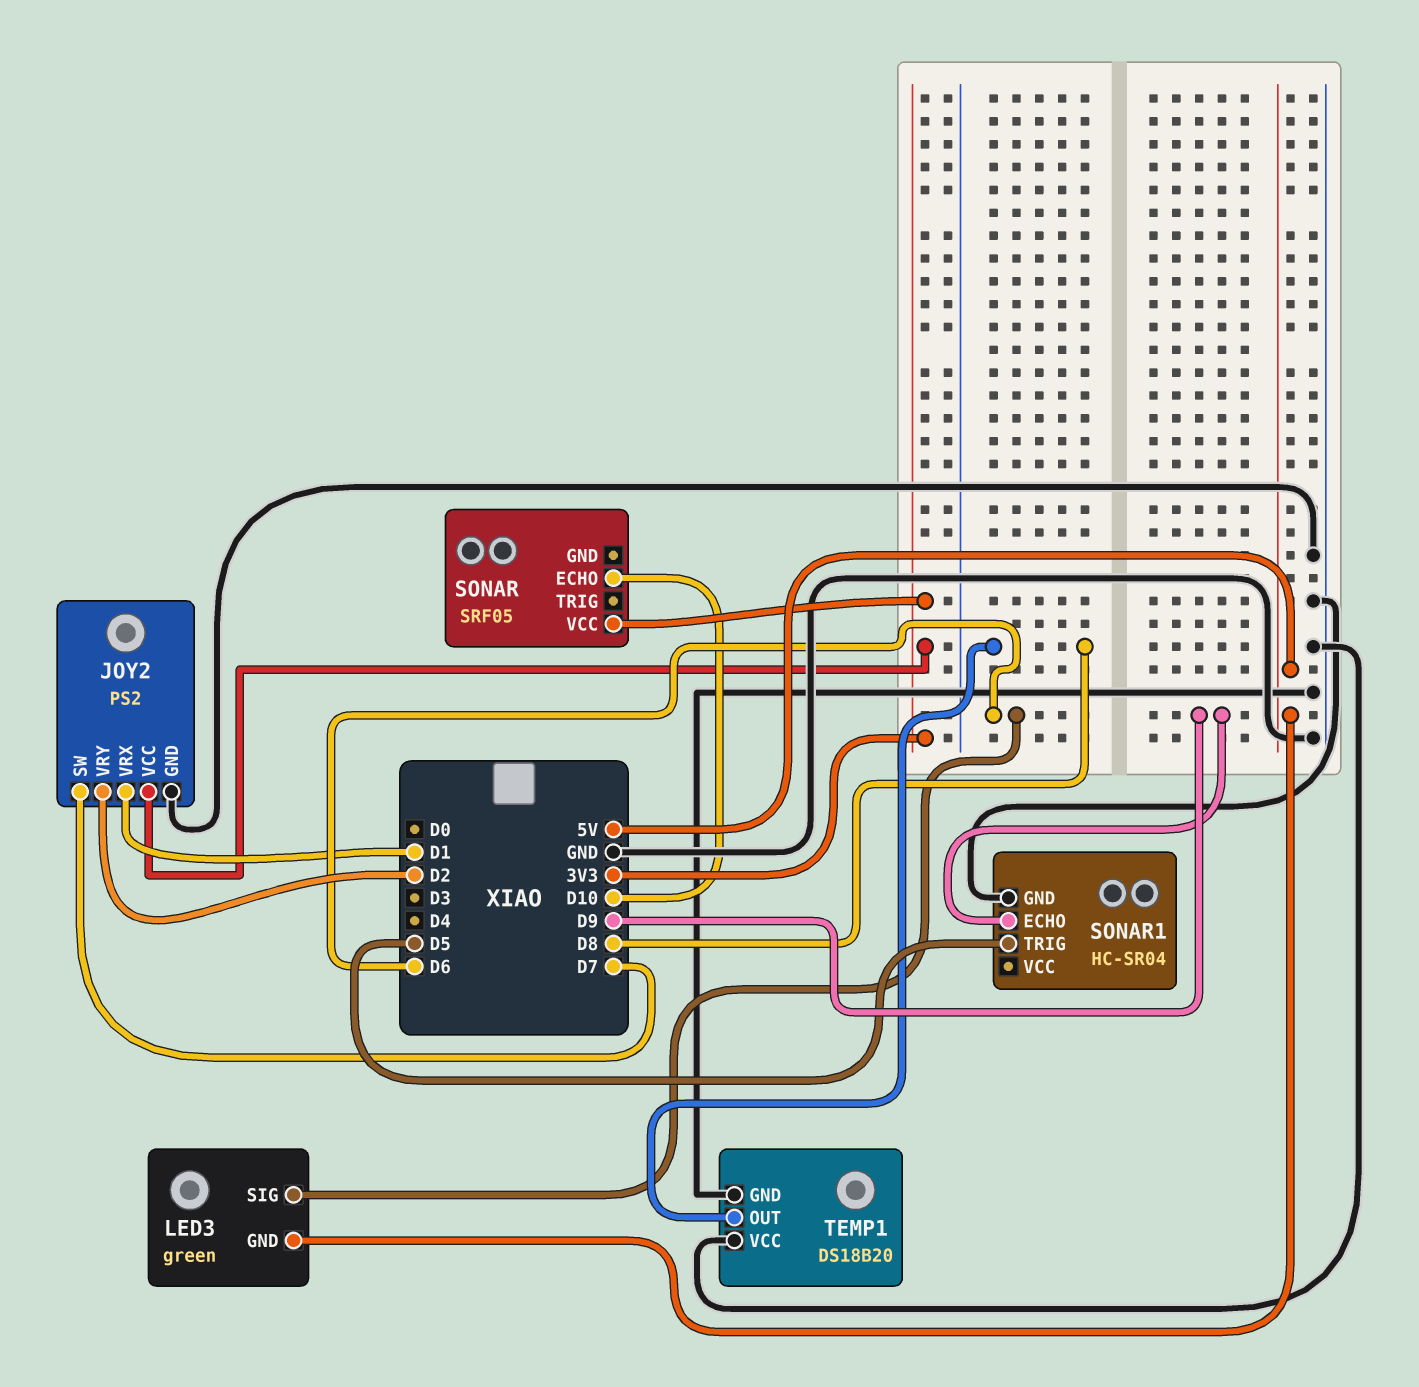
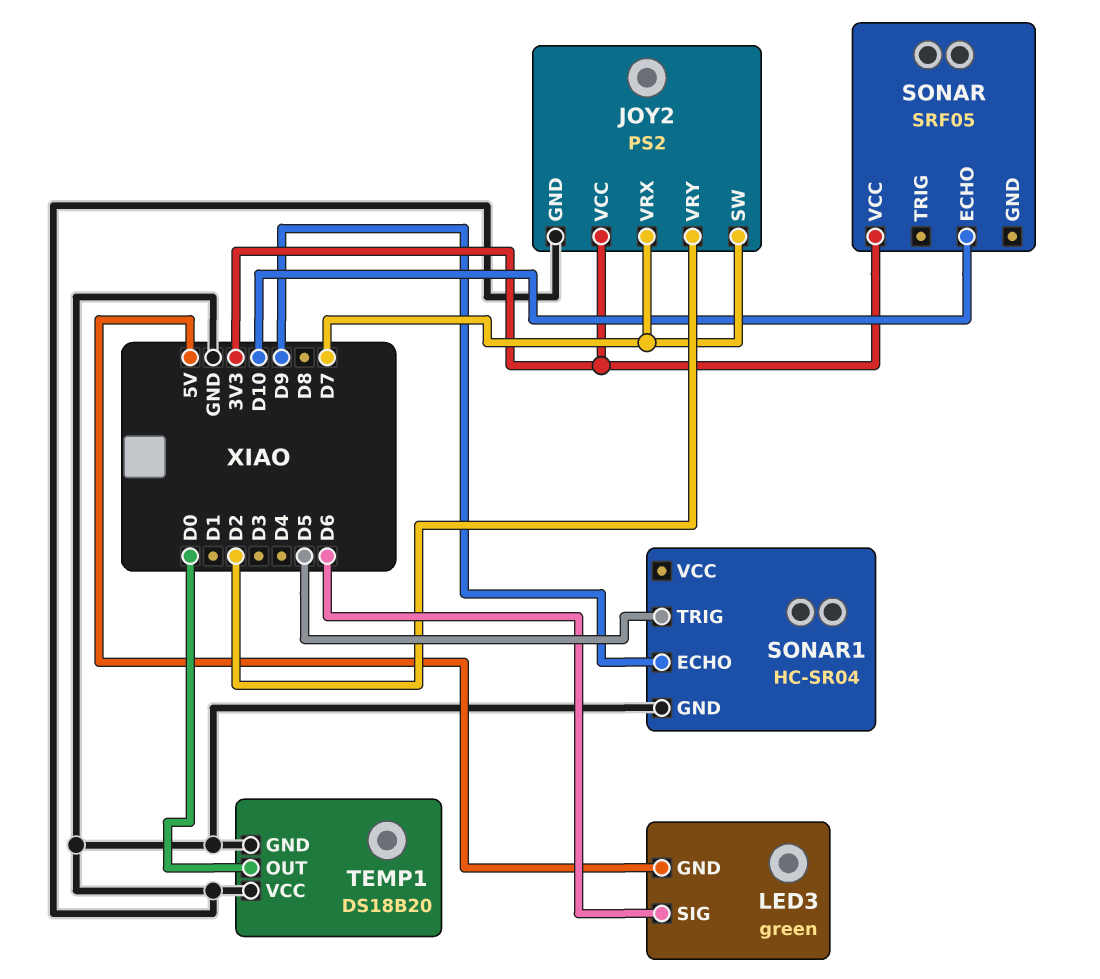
JOY2 pin VRX: D1 -> D7
TEMP1 pin OUT: D8 -> D0

